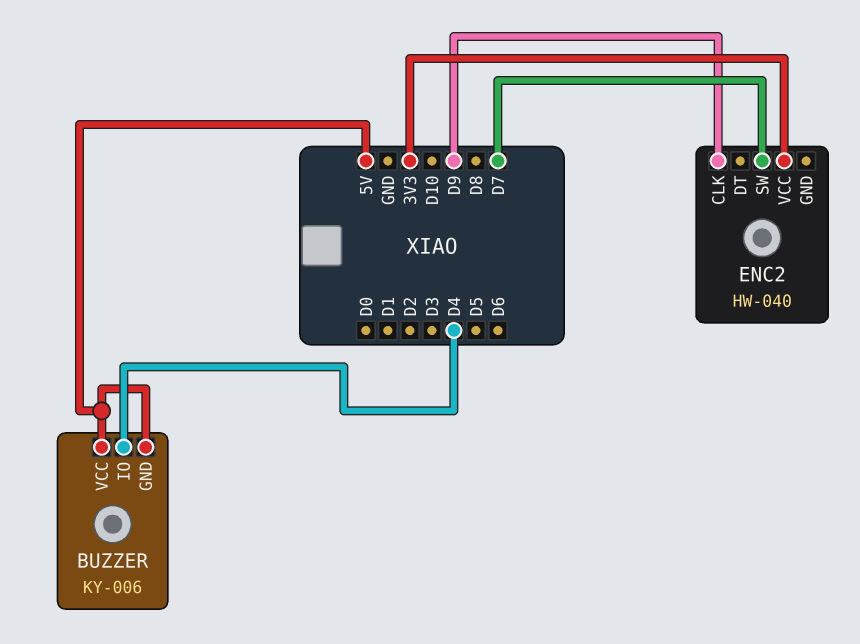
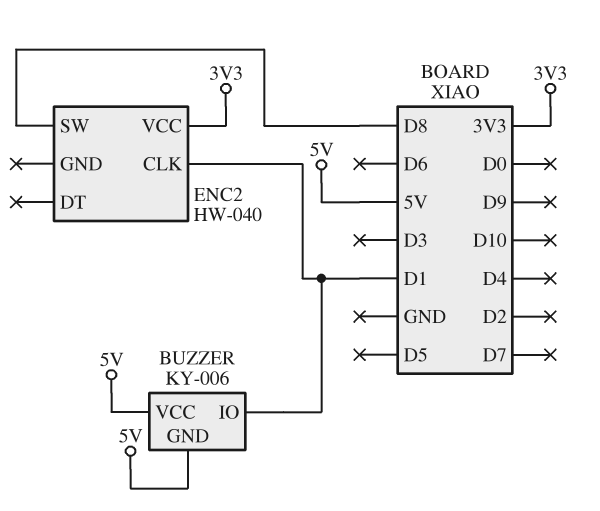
BUZZER pin IO: D4 -> D1
ENC2 pin CLK: D9 -> D1
ENC2 pin SW: D7 -> D8

